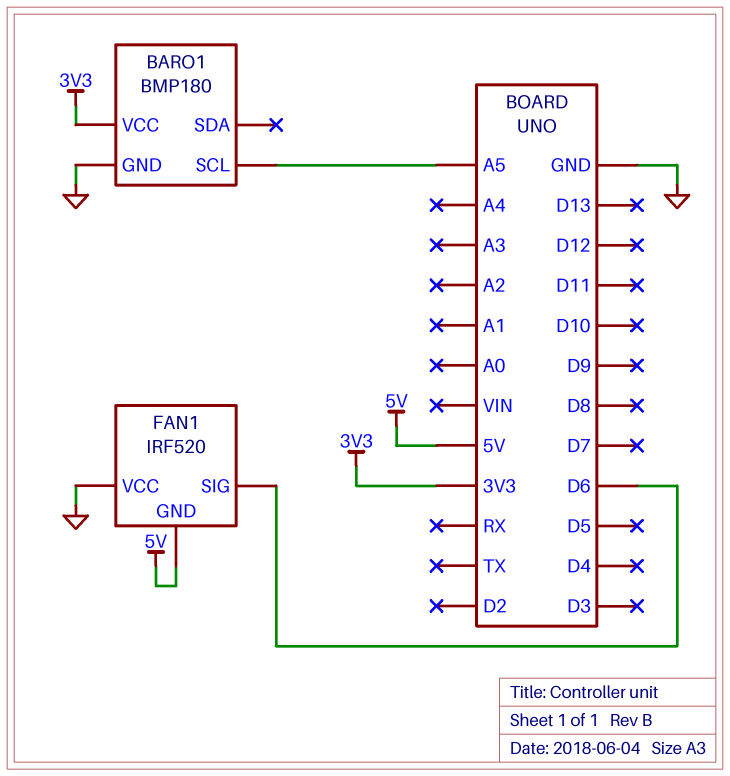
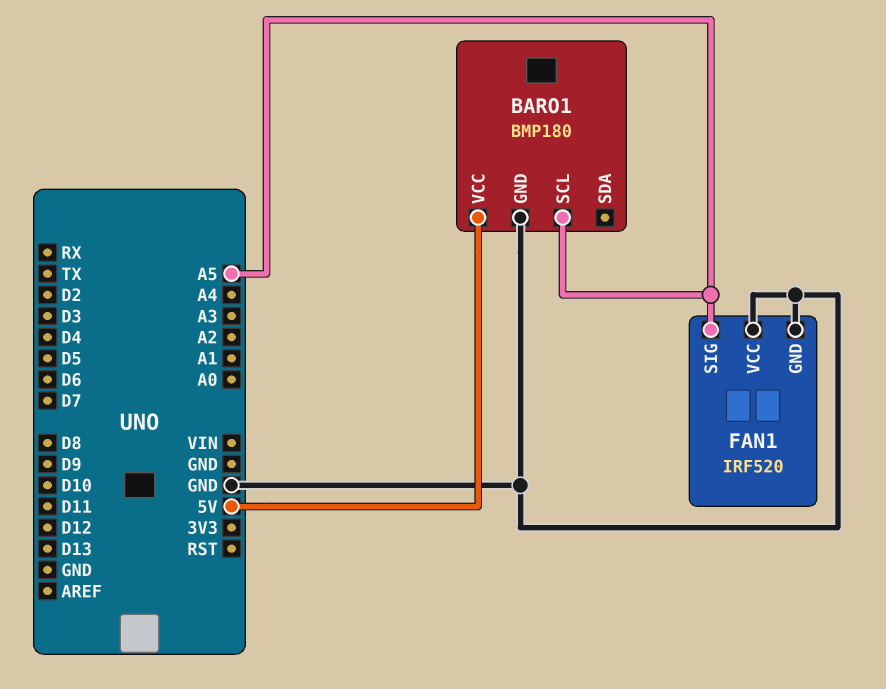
BARO1 pin VCC: 3V3 -> 5V
FAN1 pin GND: 5V -> GND
FAN1 pin SIG: D6 -> A5

